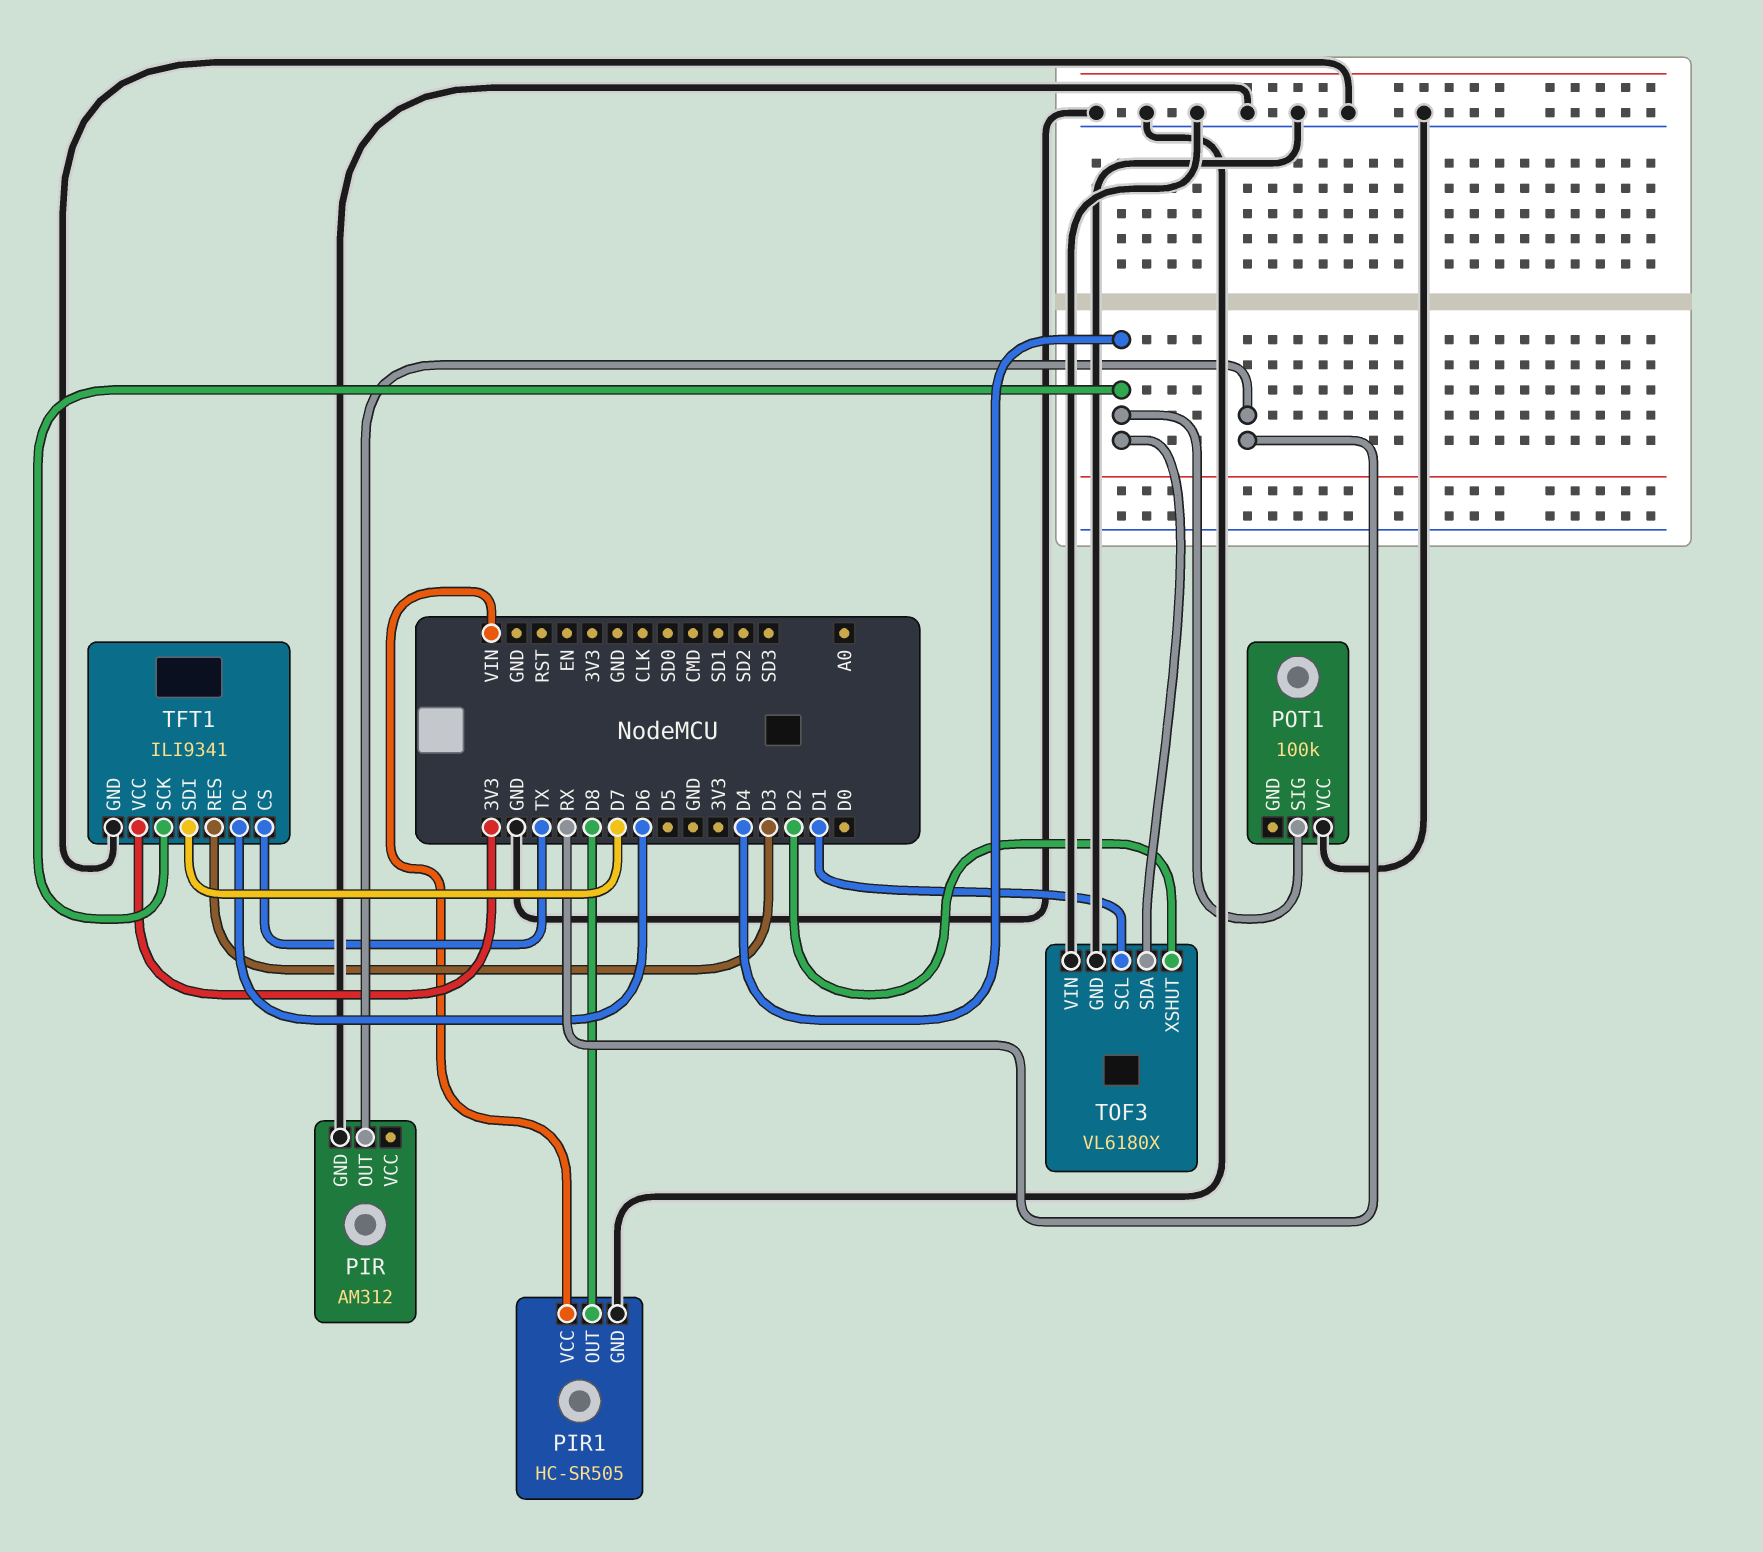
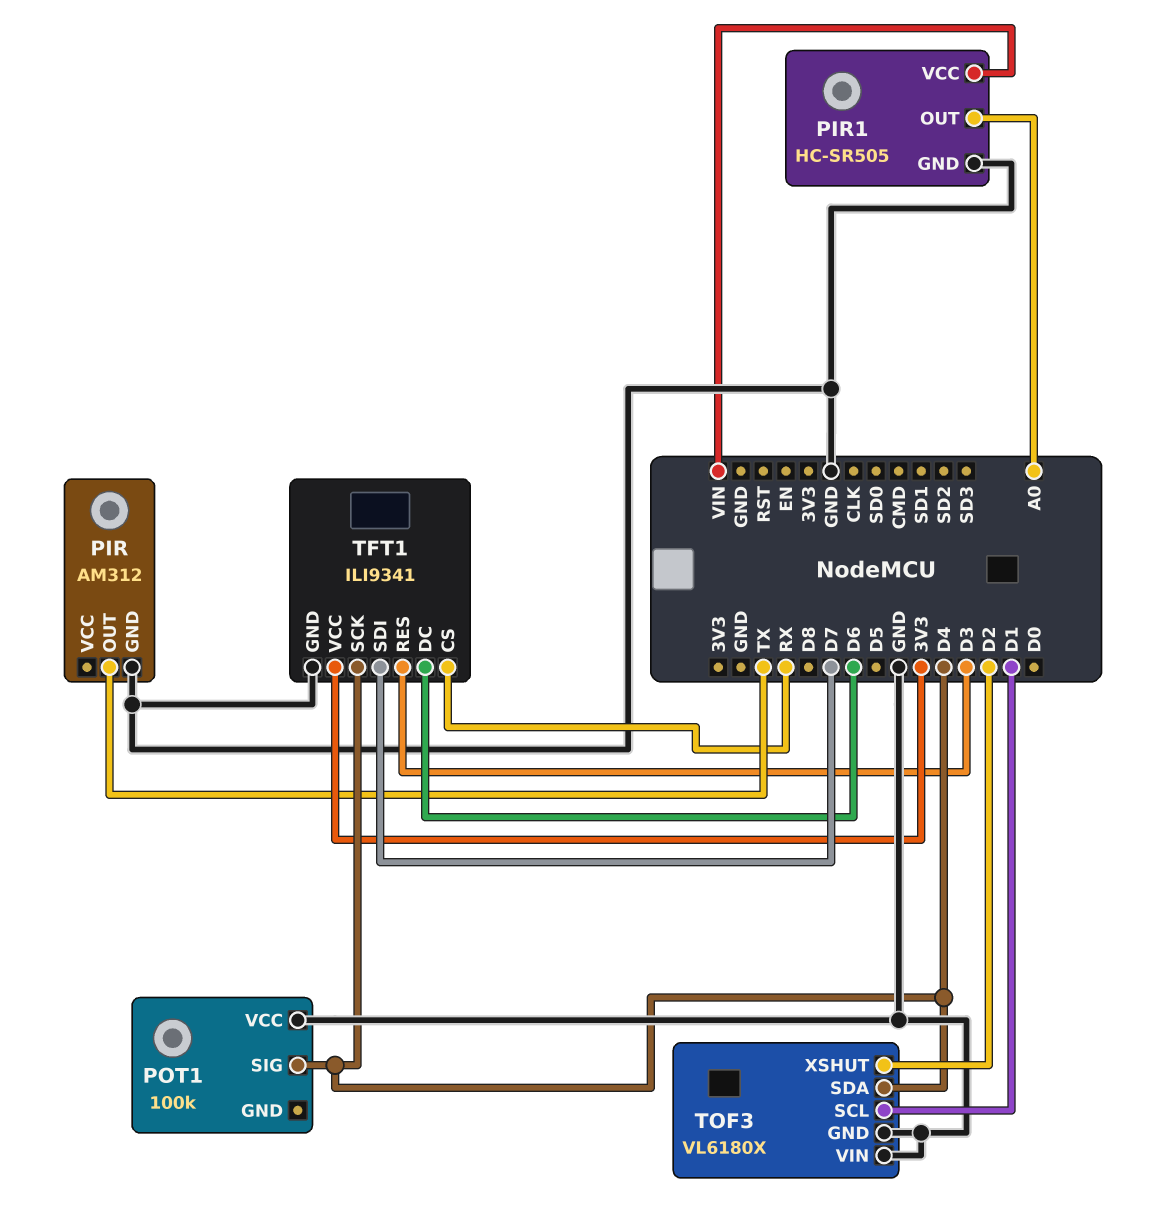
PIR pin OUT: RX -> TX
PIR1 pin OUT: D8 -> A0
TFT1 pin CS: TX -> RX

